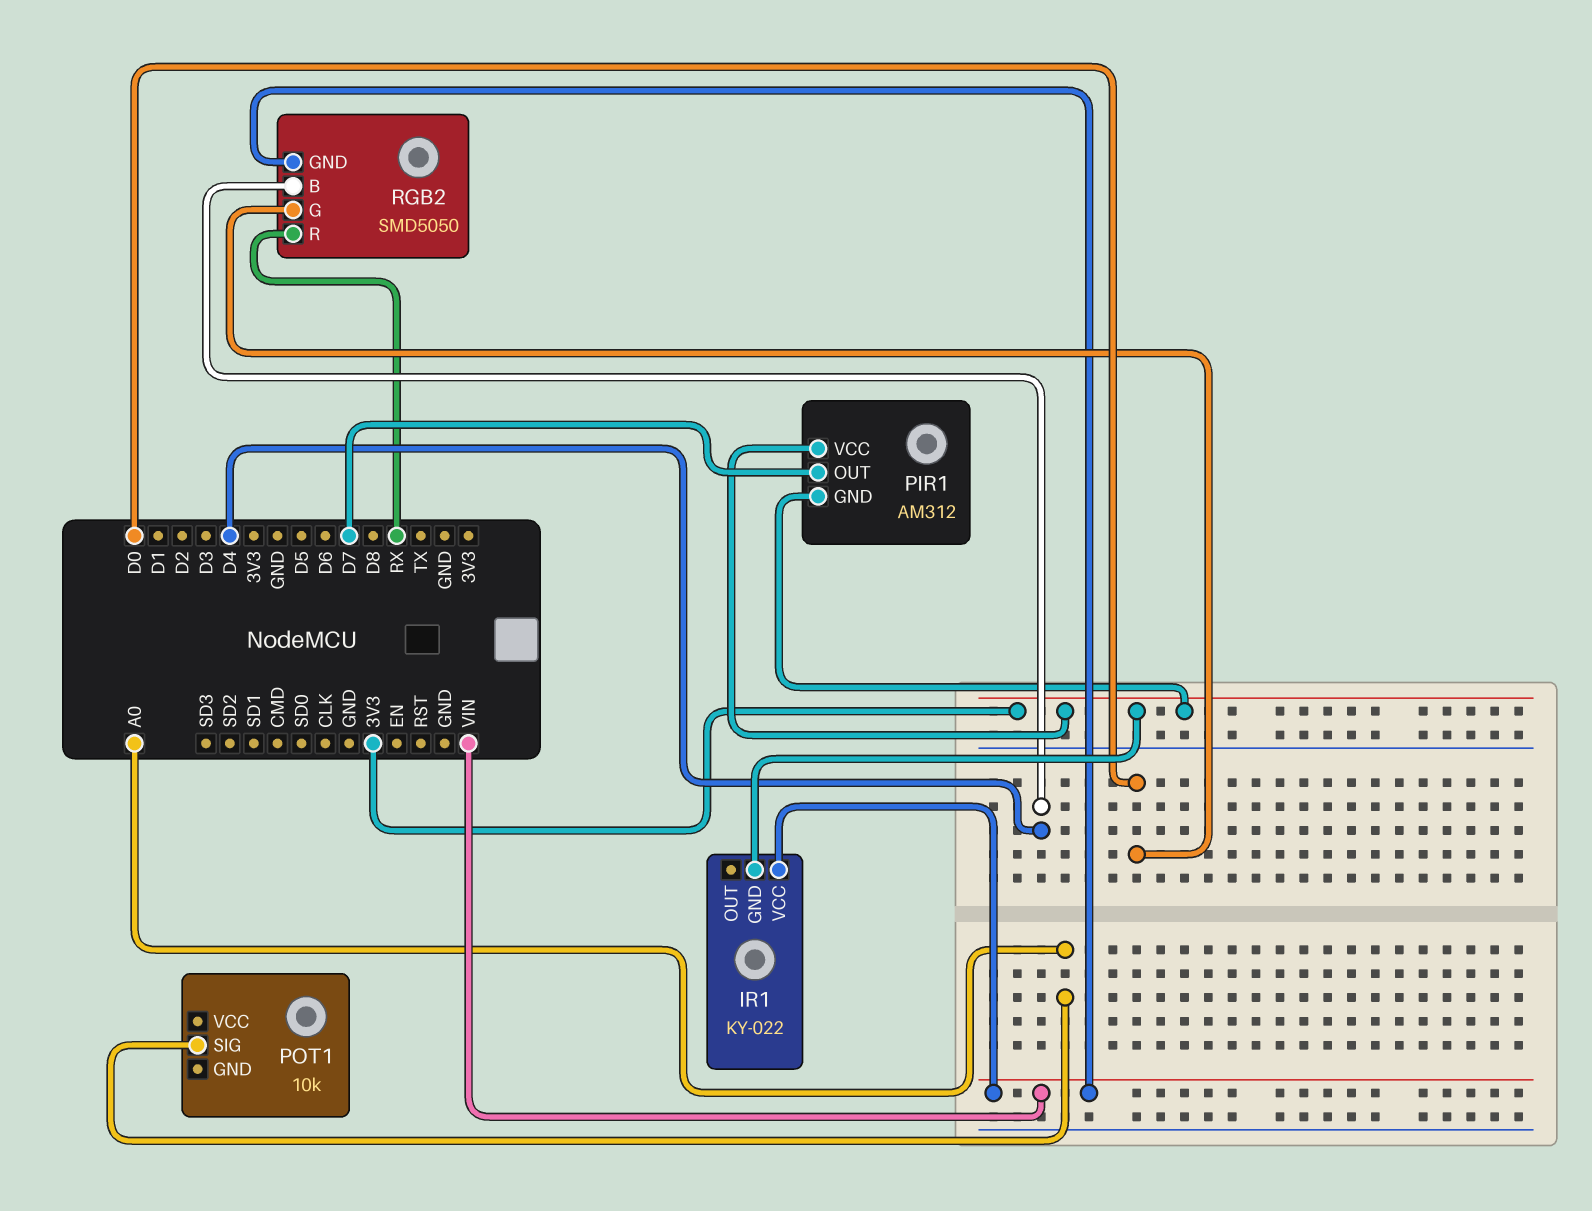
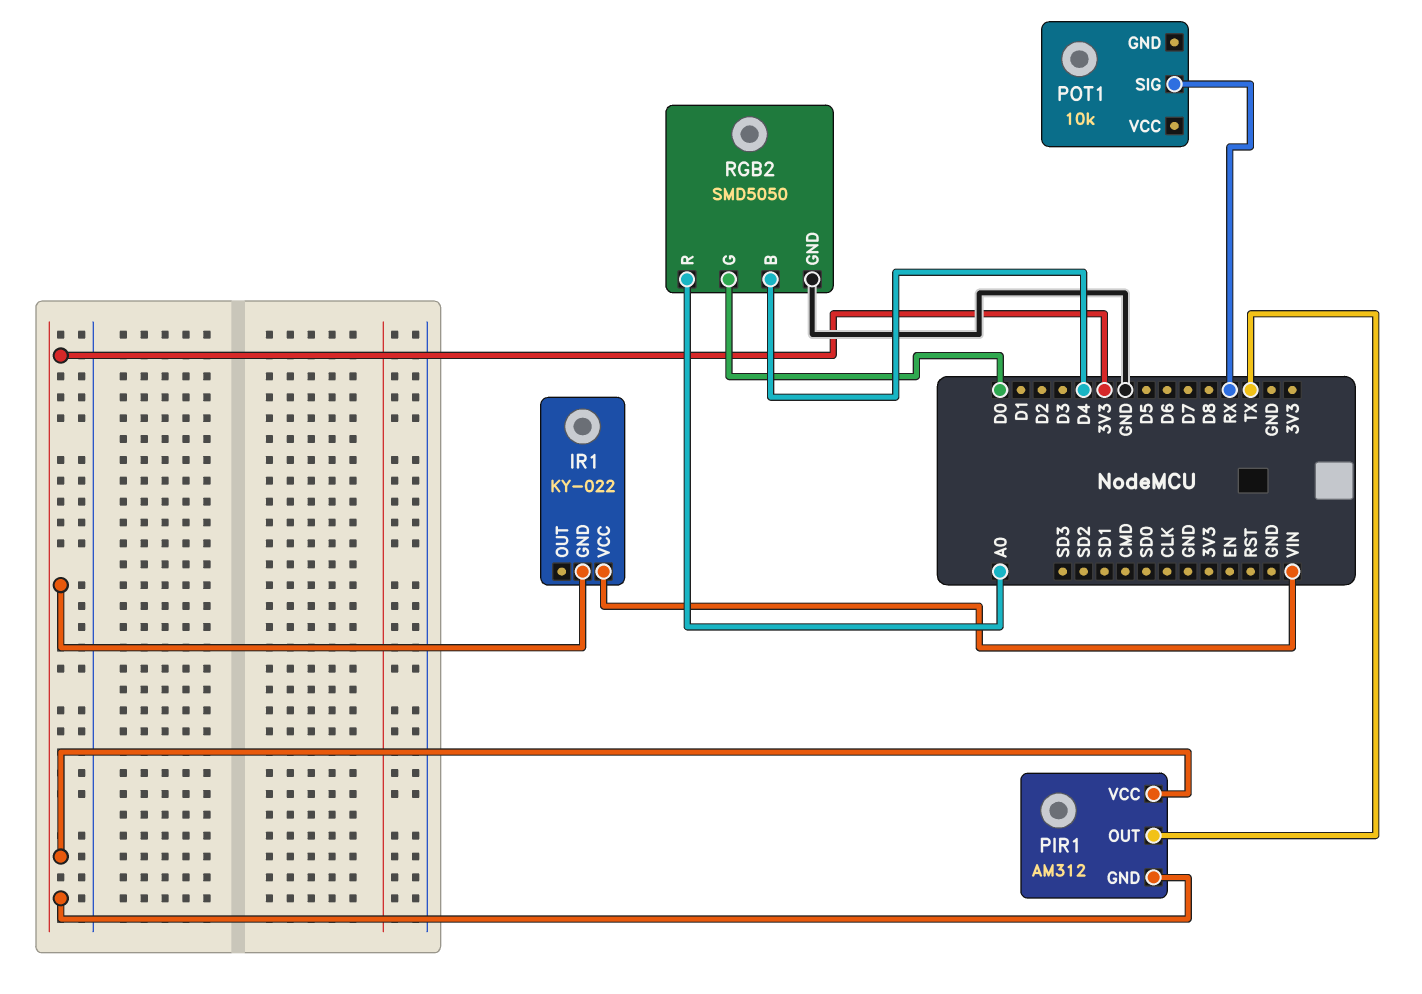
PIR1 pin OUT: D7 -> TX
POT1 pin SIG: A0 -> RX
RGB2 pin GND: VIN -> GND
RGB2 pin R: RX -> A0

